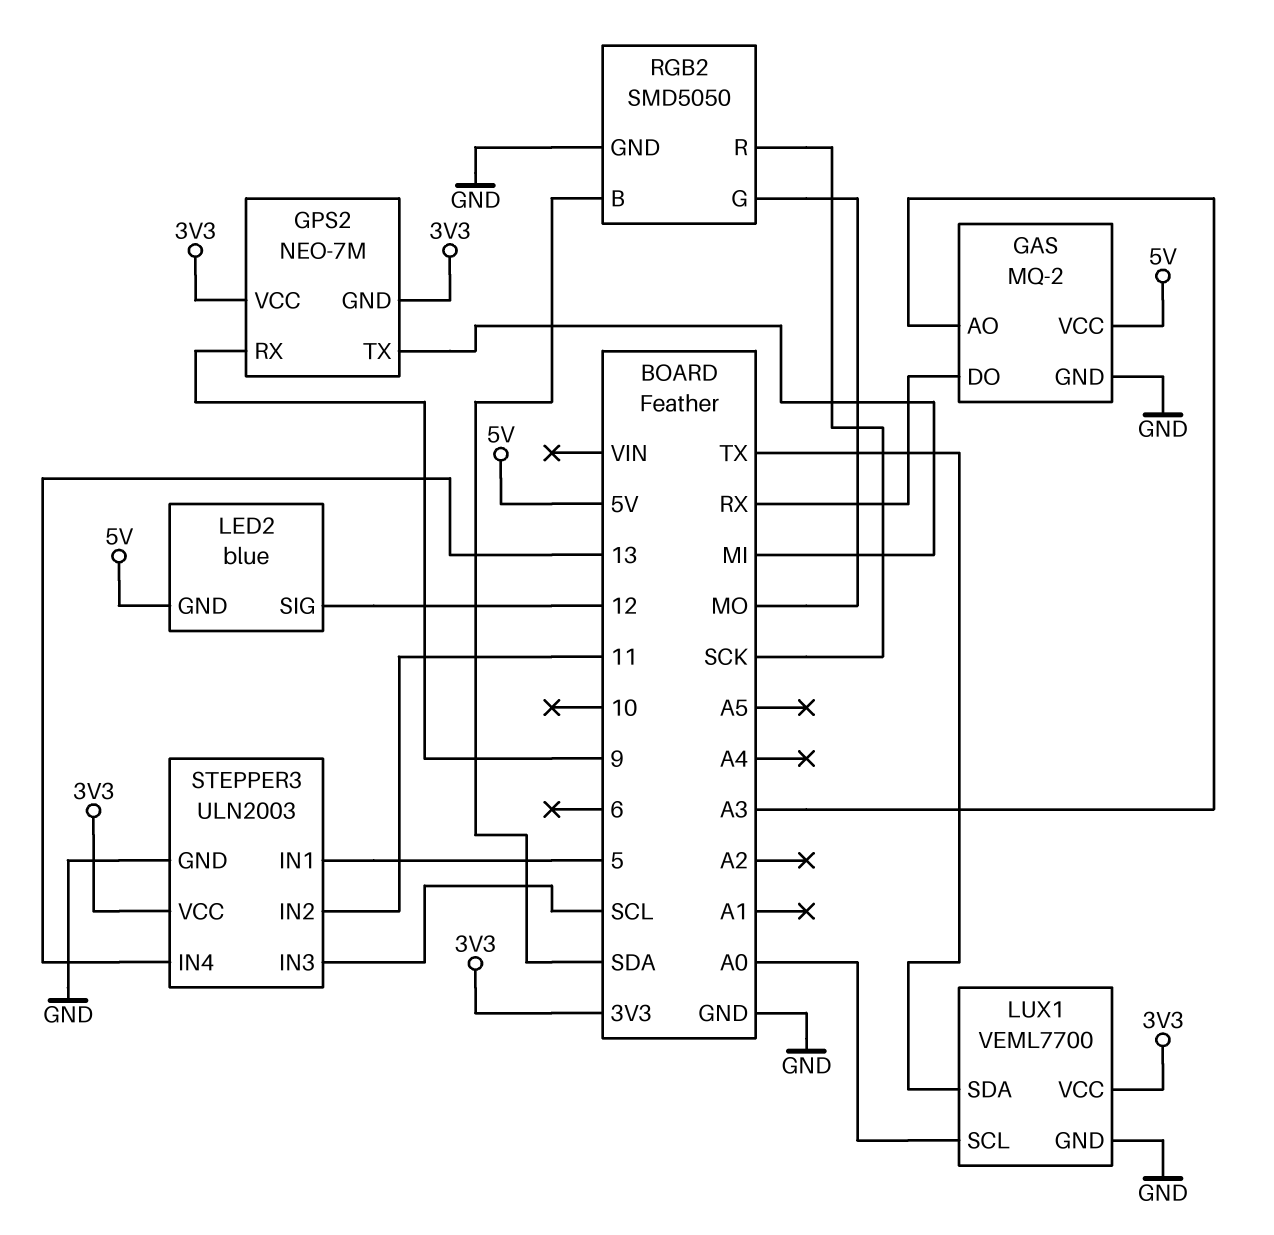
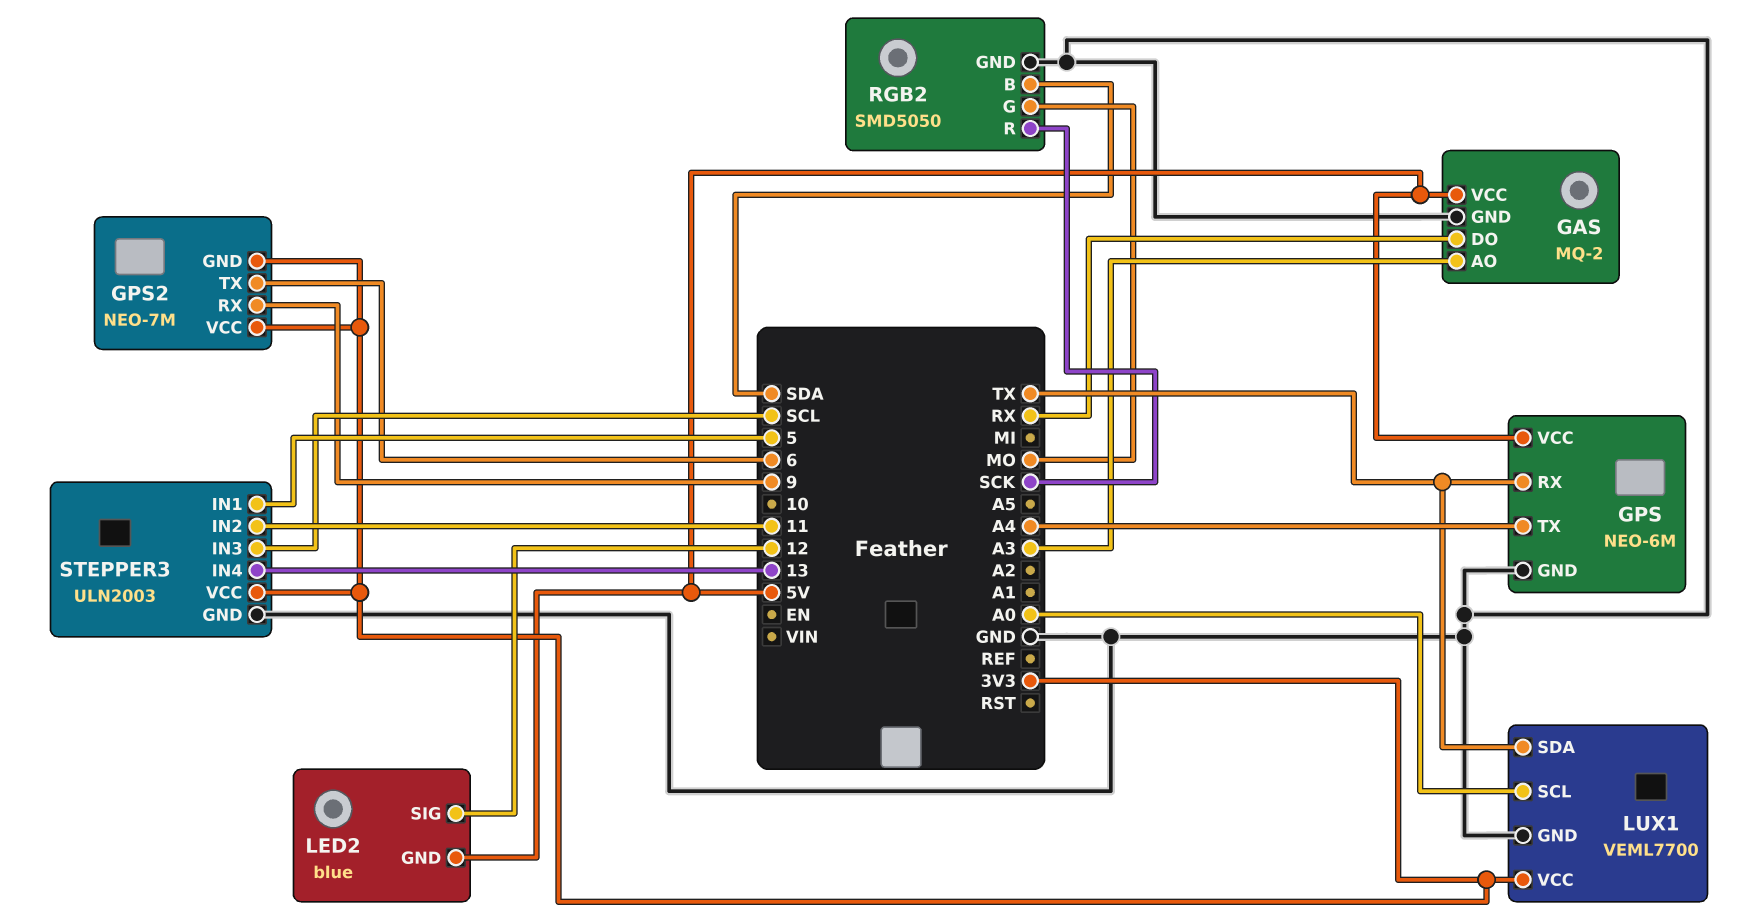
GPS: none -> NEO-6M
GPS pin GND: none -> GND
GPS pin RX: none -> TX
GPS pin TX: none -> A4
GPS pin VCC: none -> 5V
GPS2 pin TX: MI -> 6

